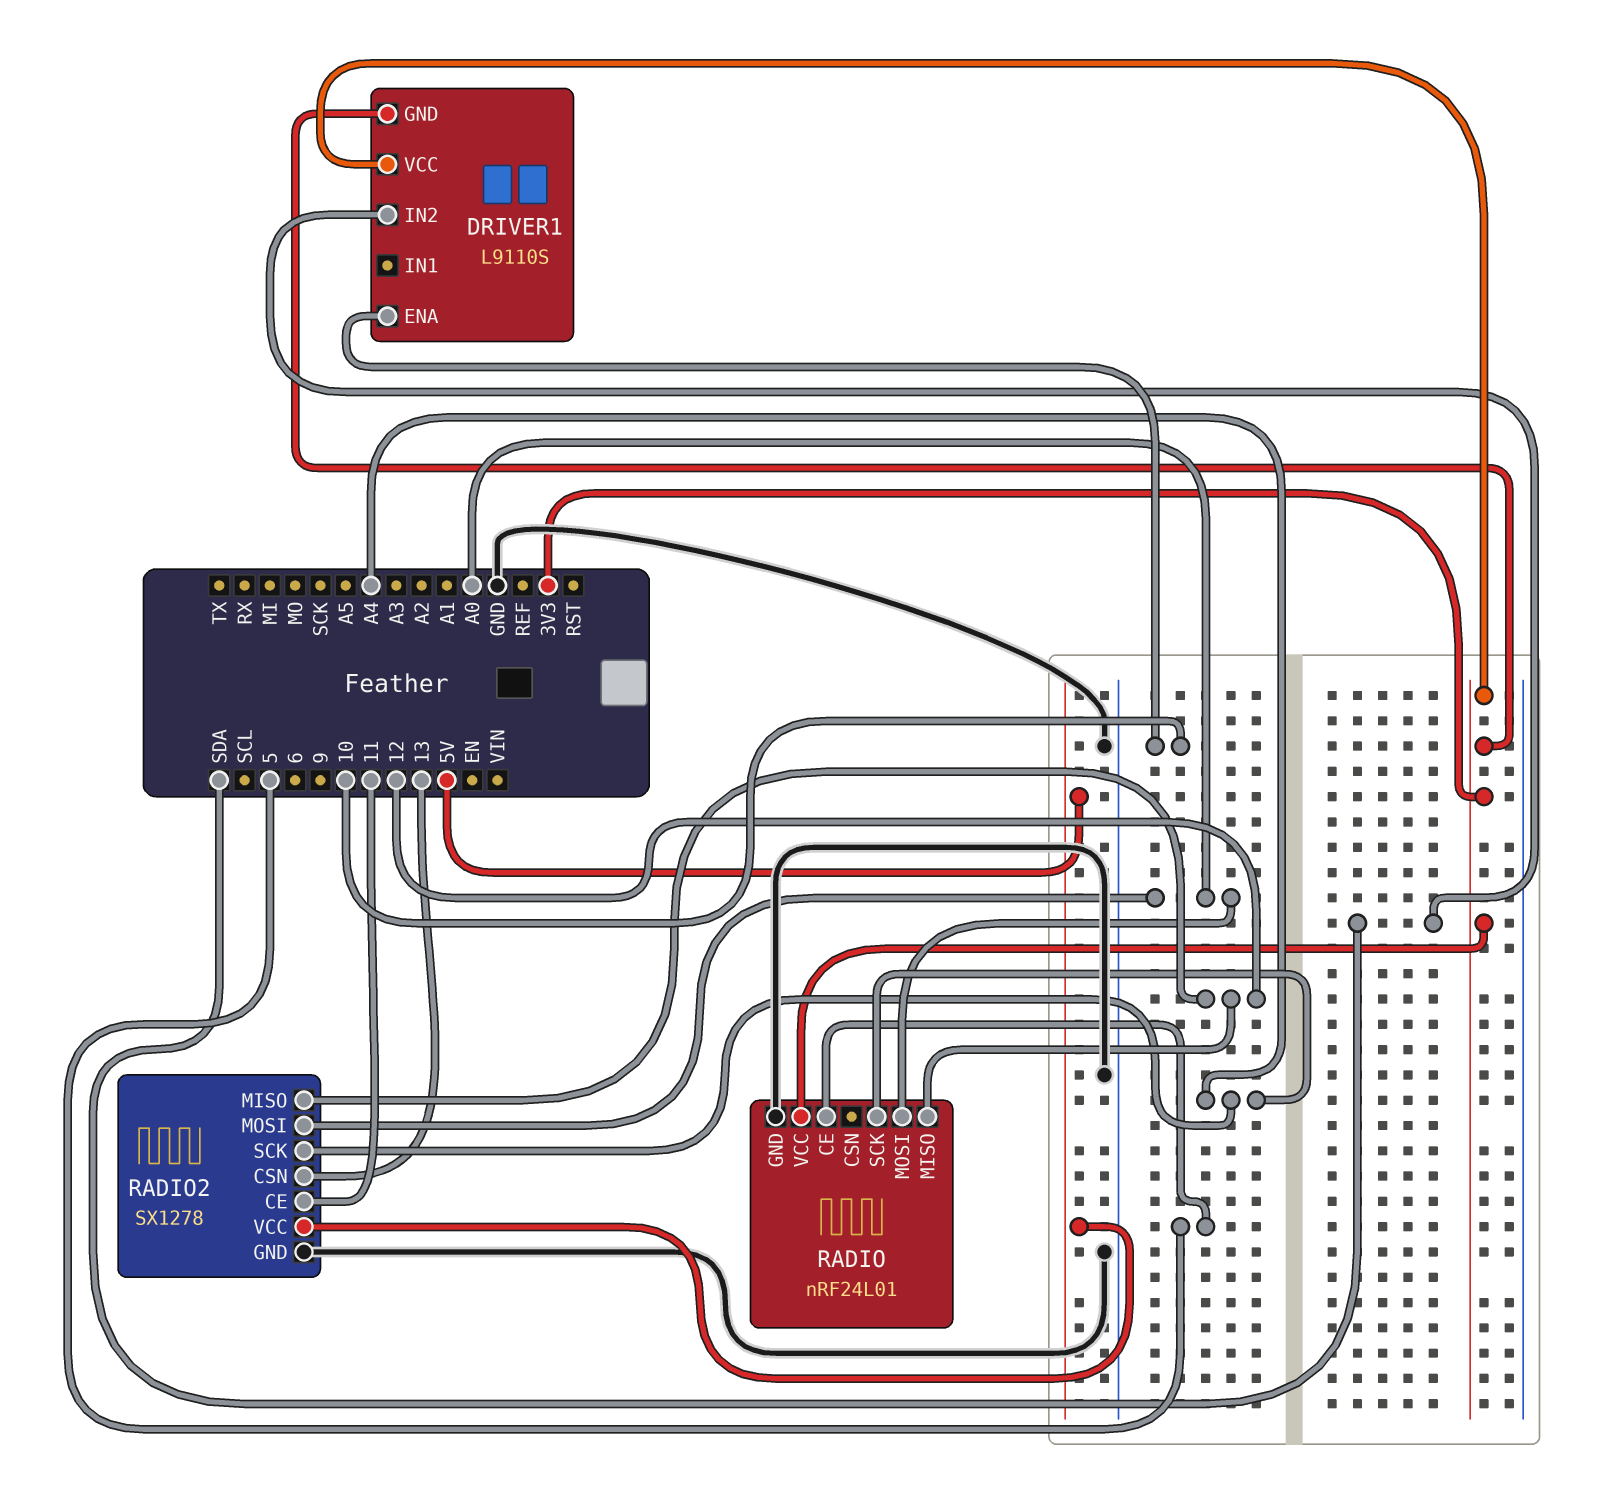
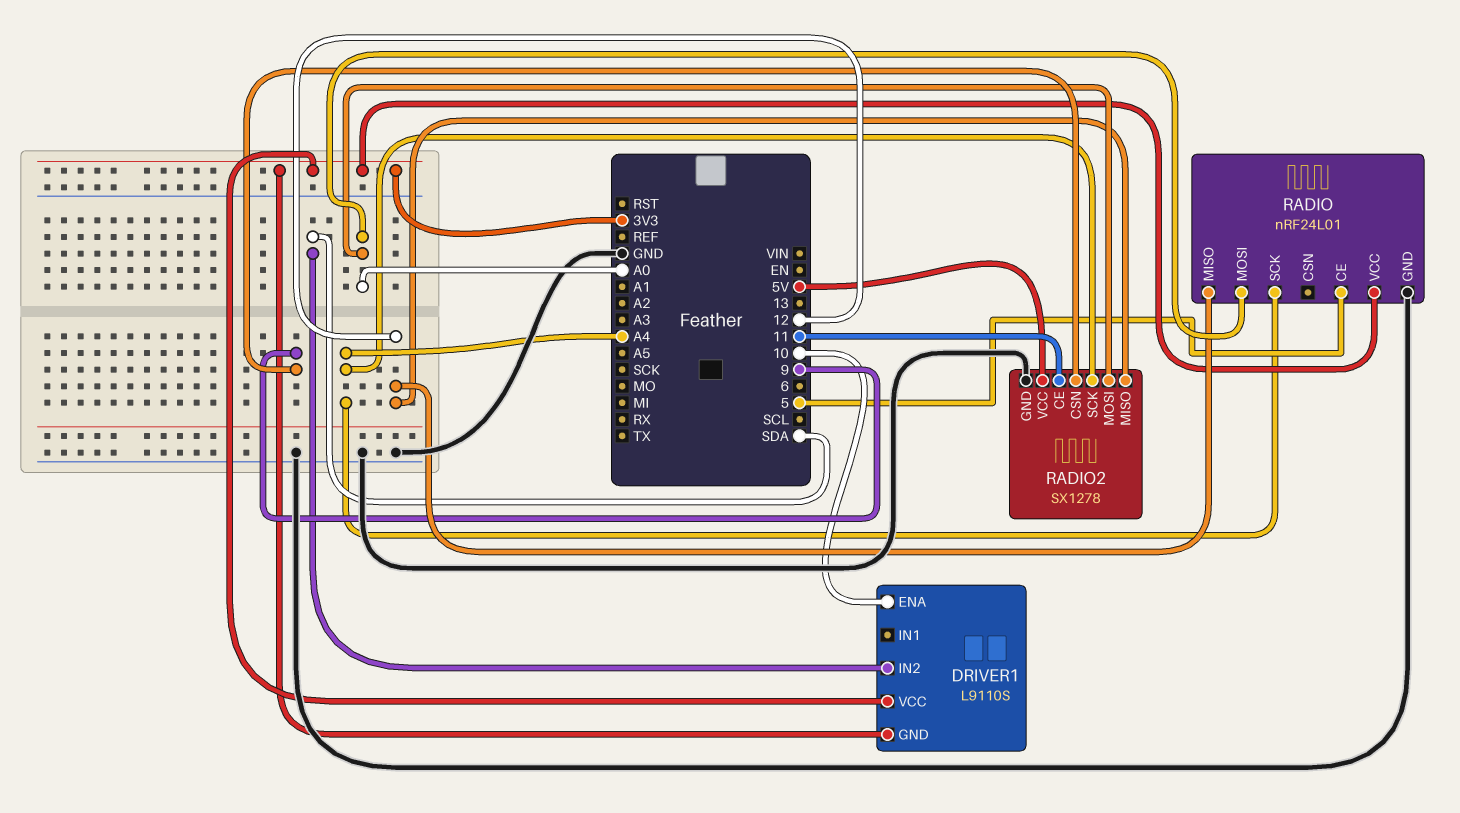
RADIO2 pin CSN: 13 -> 9

